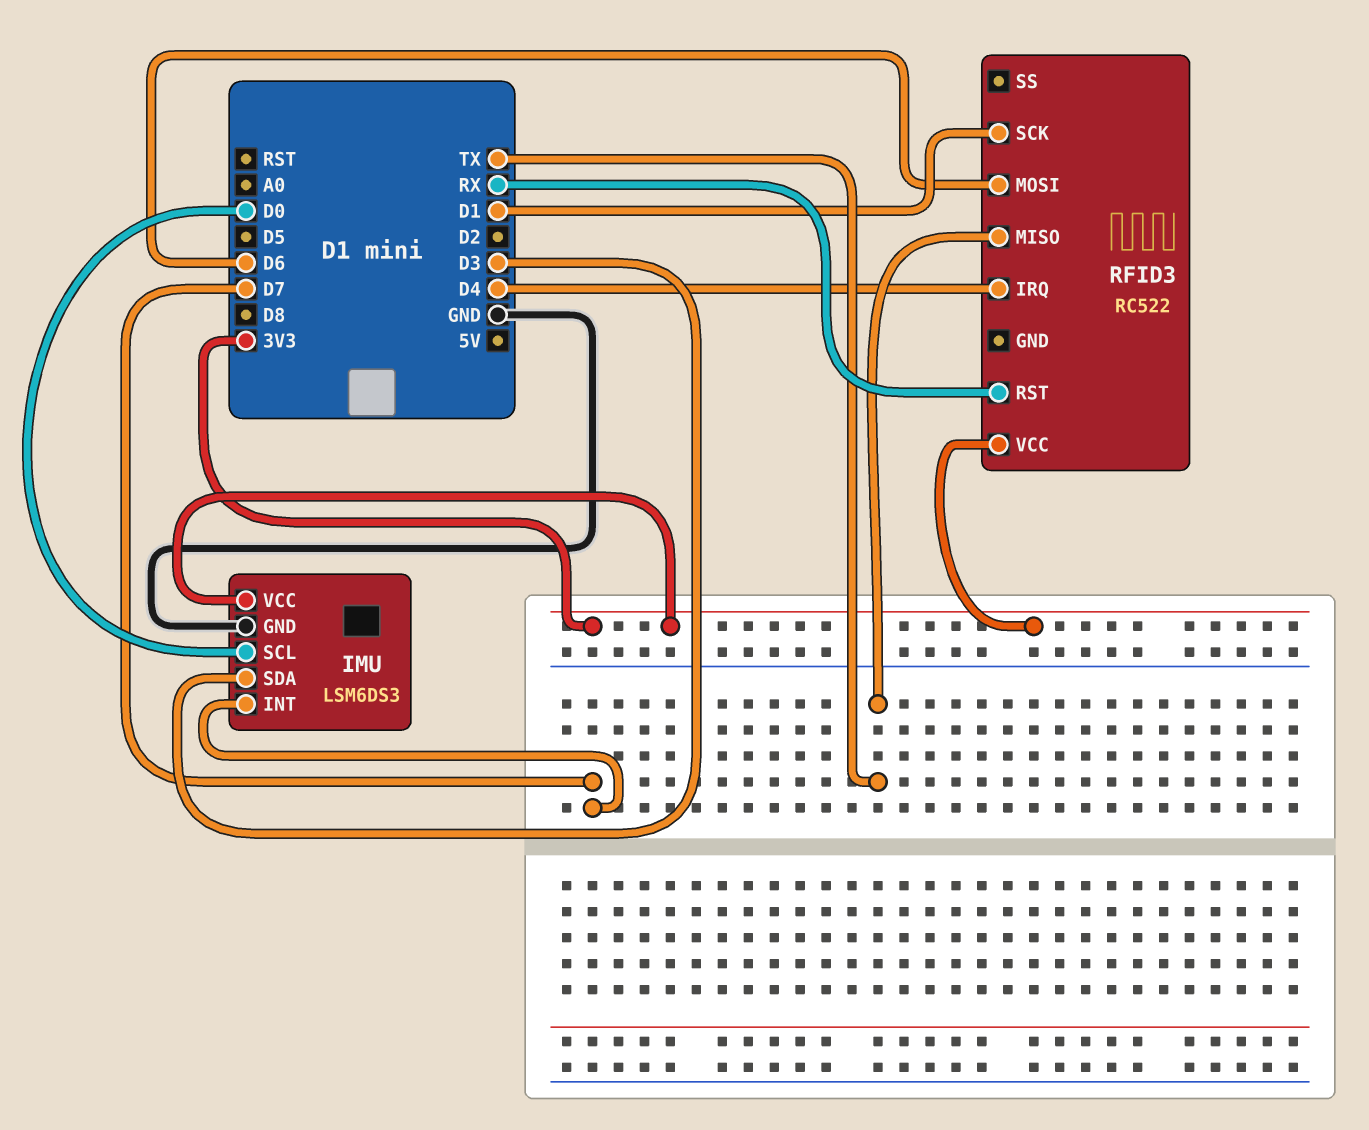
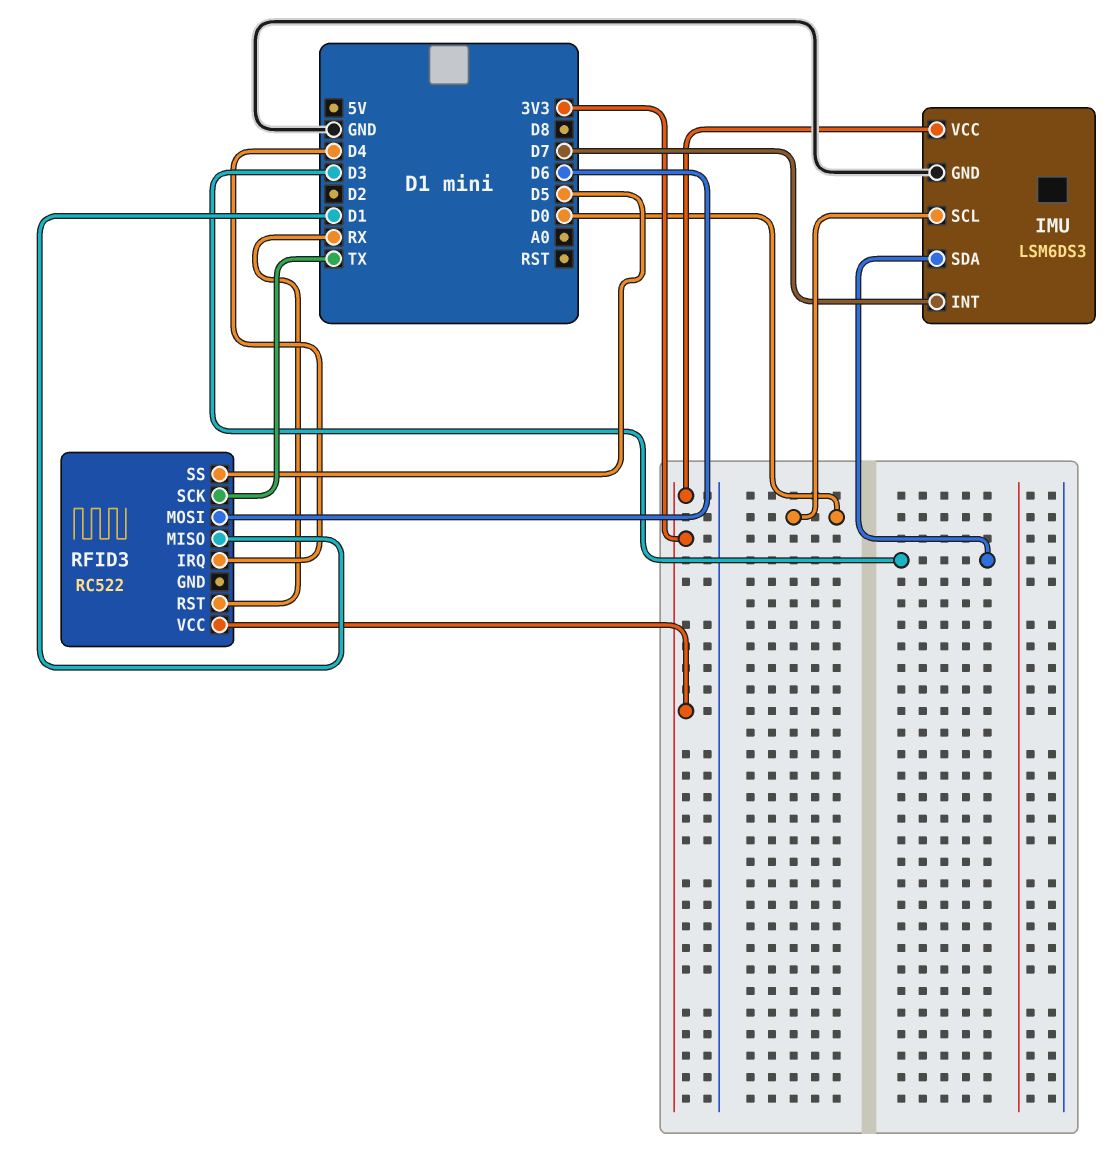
RFID3 pin MISO: TX -> D1
RFID3 pin SCK: D1 -> TX
RFID3 pin SS: none -> D5

